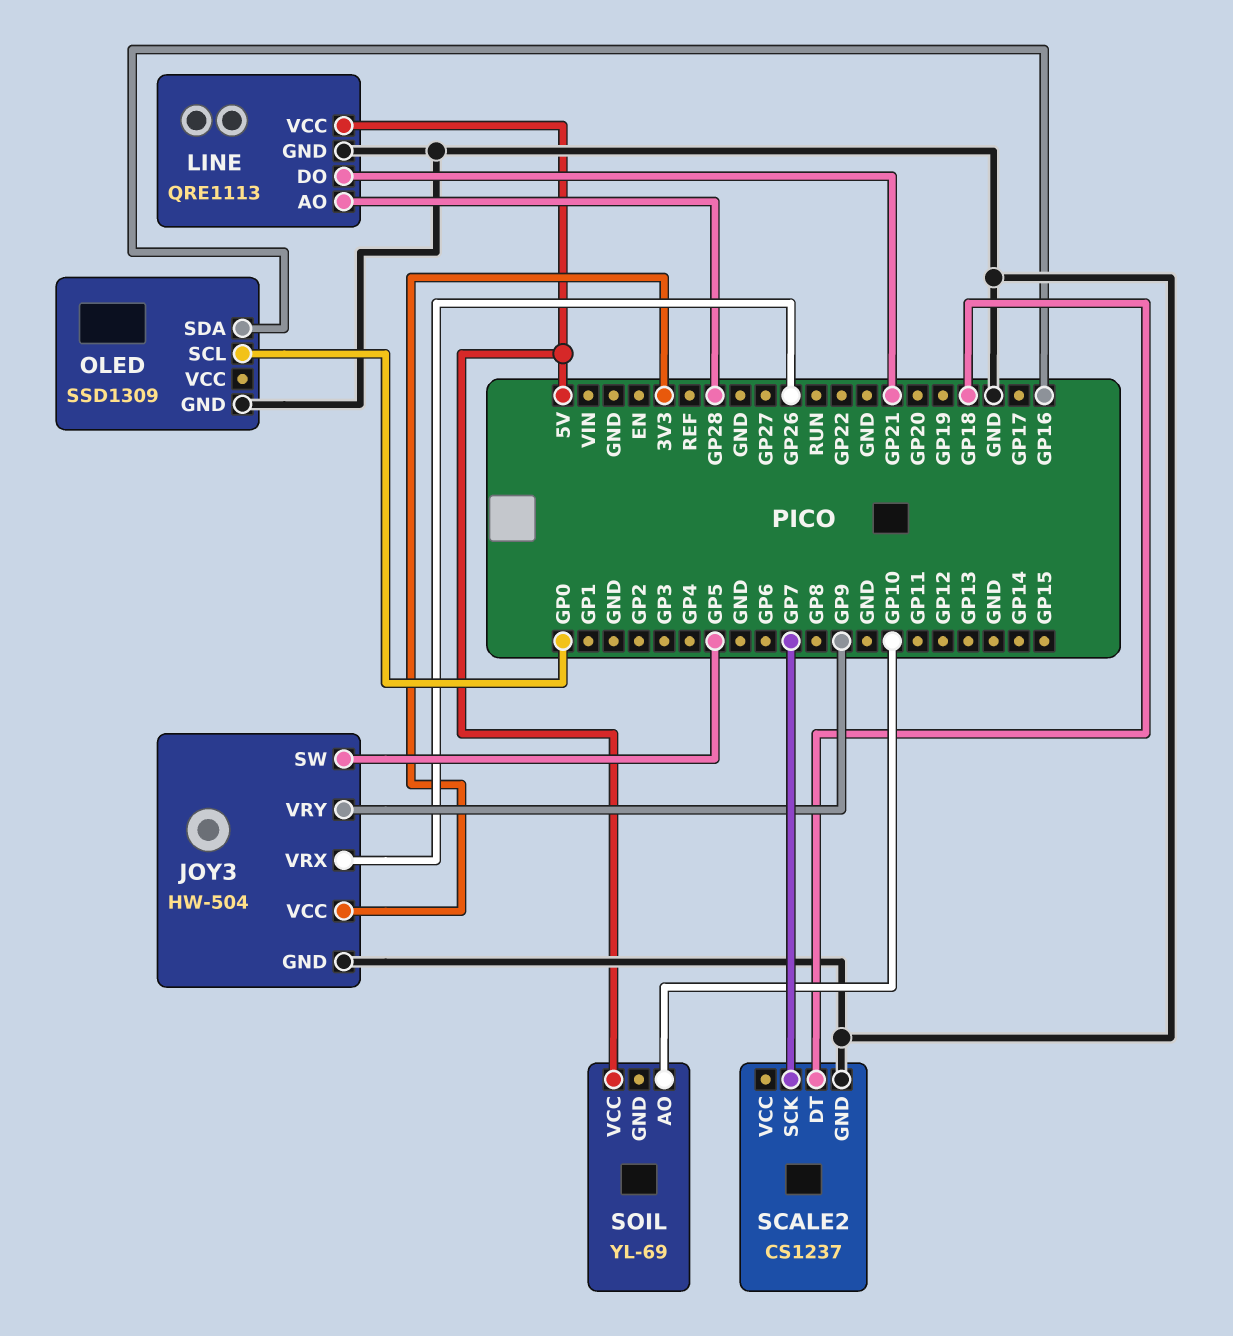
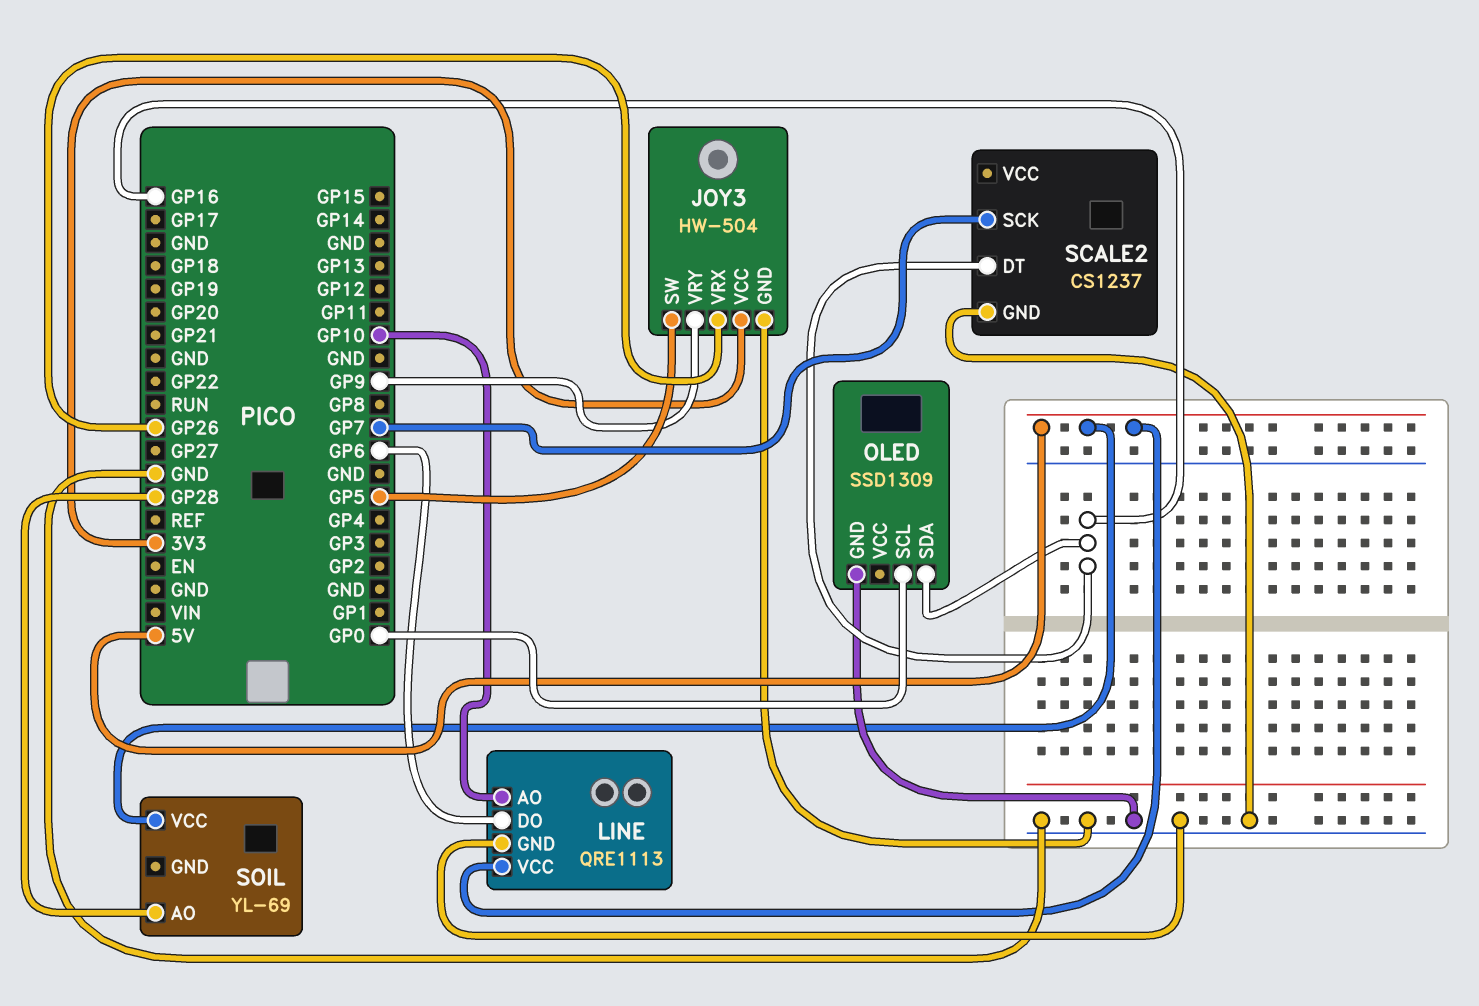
LINE pin AO: GP28 -> GP10
LINE pin DO: GP21 -> GP6
SCALE2 pin DT: GP18 -> GP16
SOIL pin AO: GP10 -> GP28

